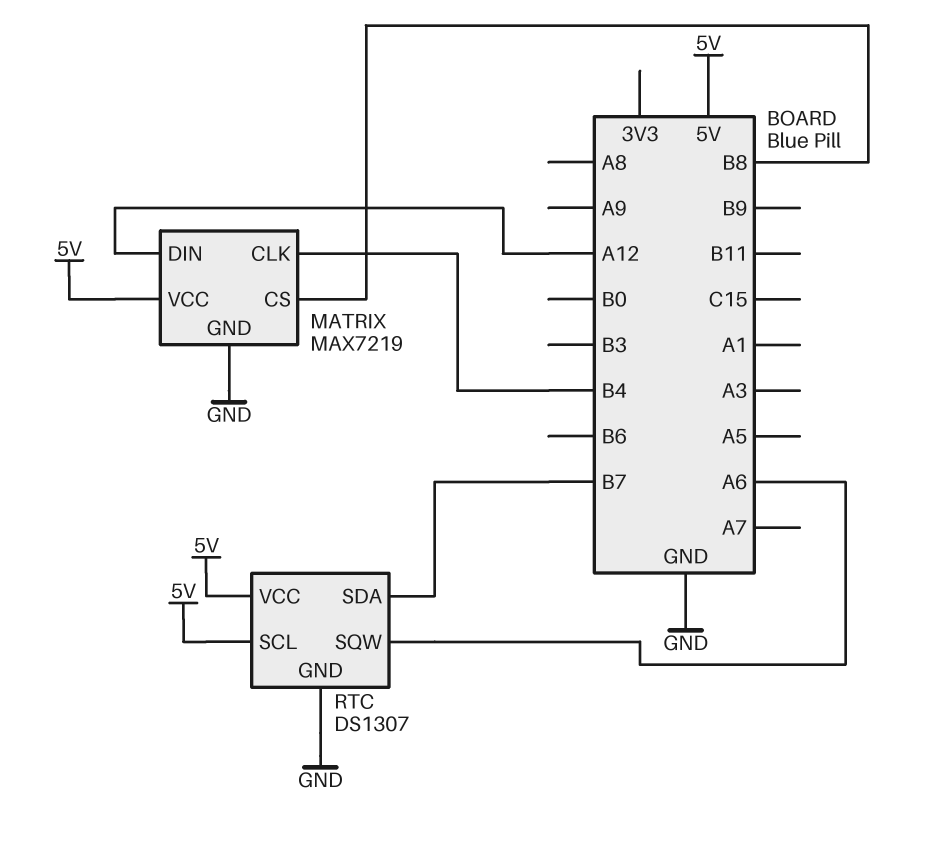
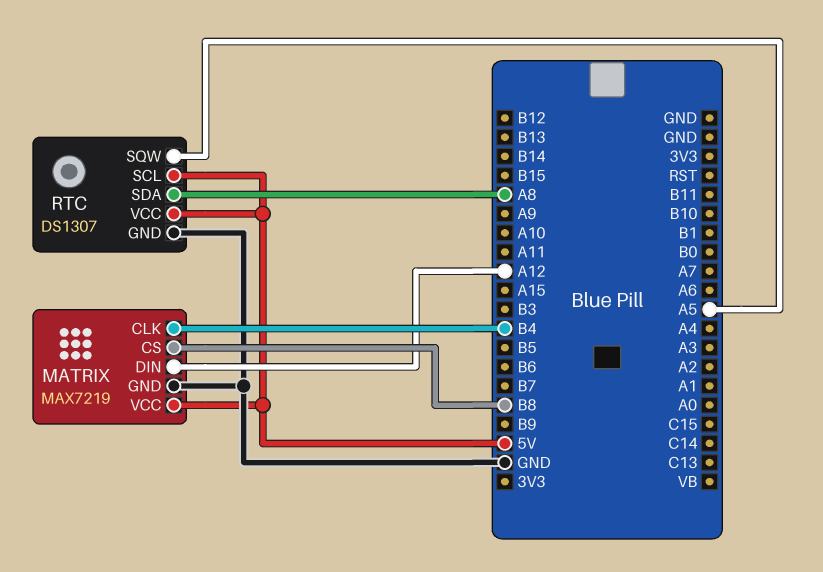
RTC pin SDA: B7 -> A8
RTC pin SQW: A6 -> A5

